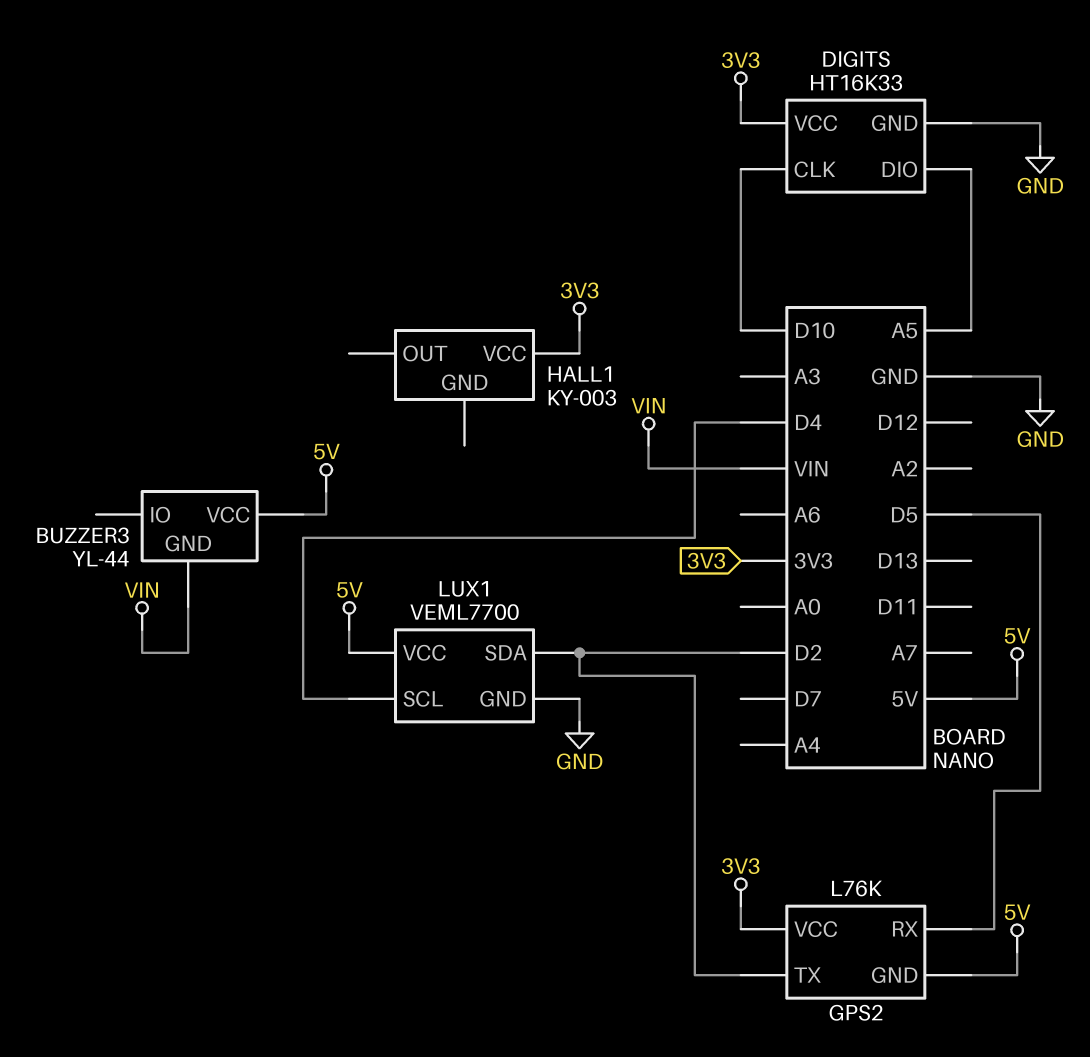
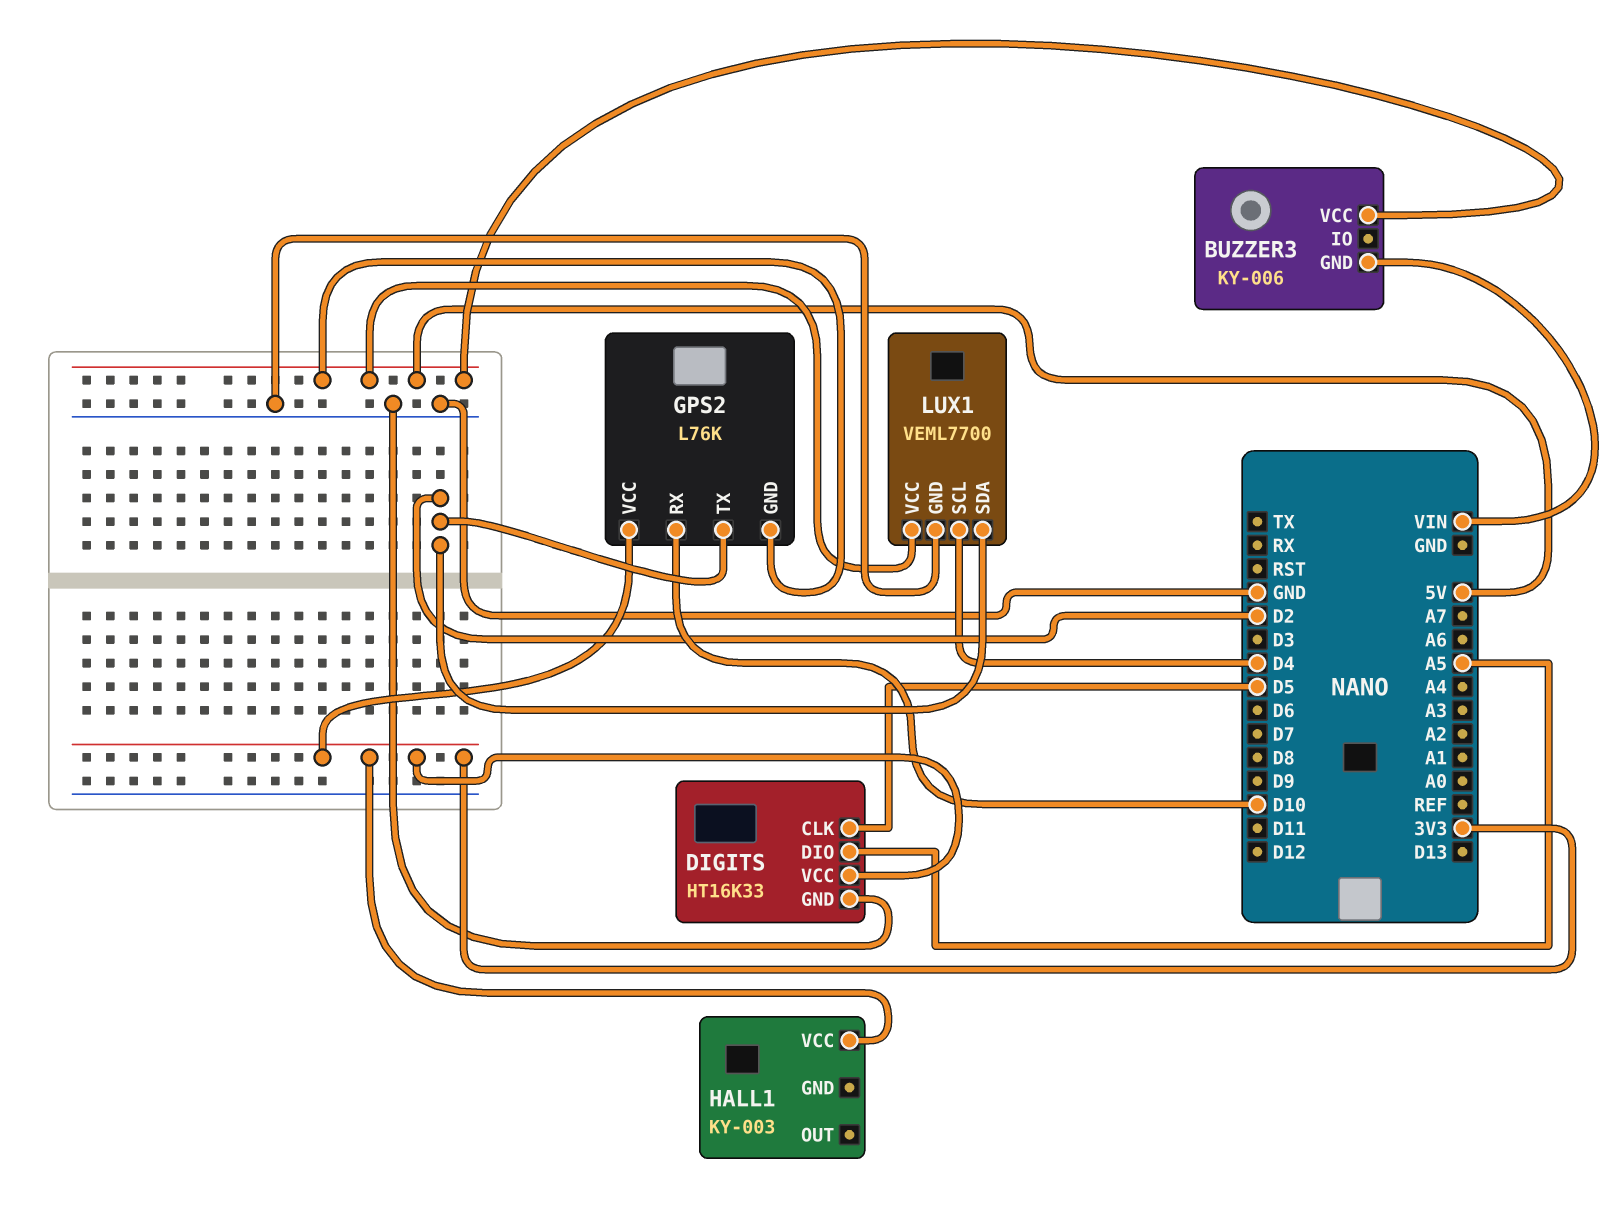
BUZZER3: YL-44 -> KY-006
DIGITS pin CLK: D10 -> D5
GPS2 pin RX: D5 -> D10

